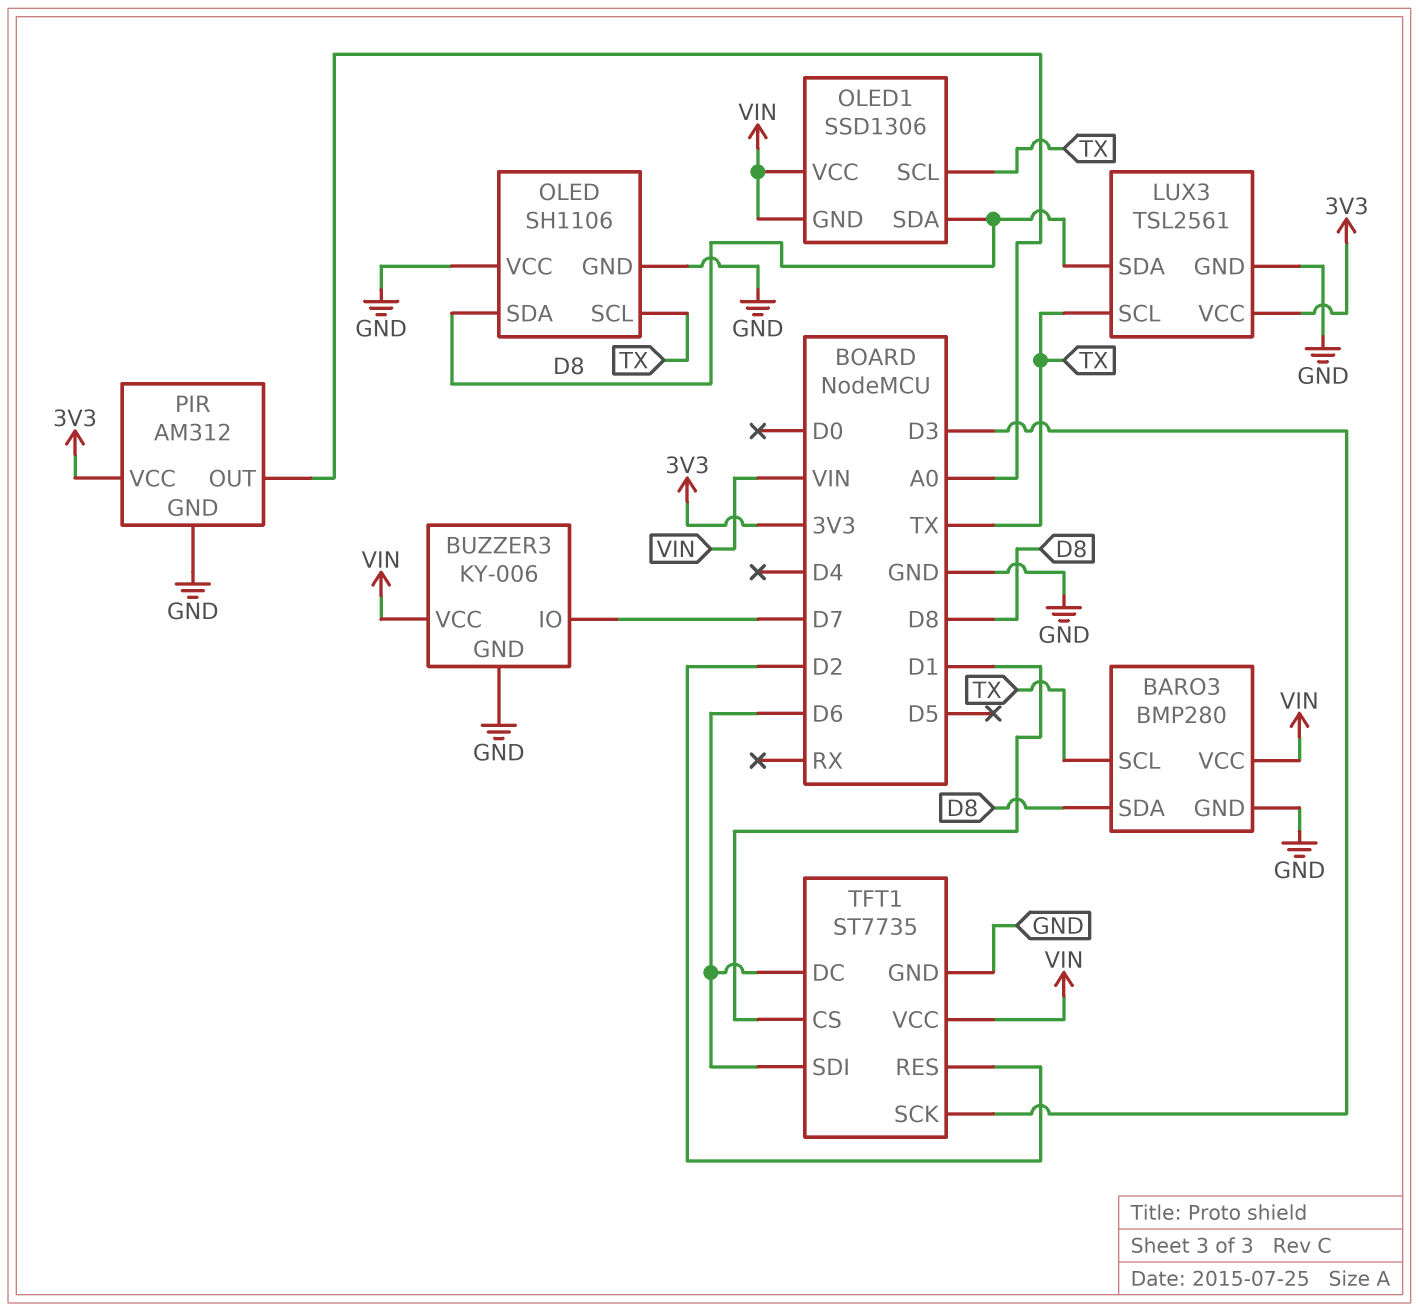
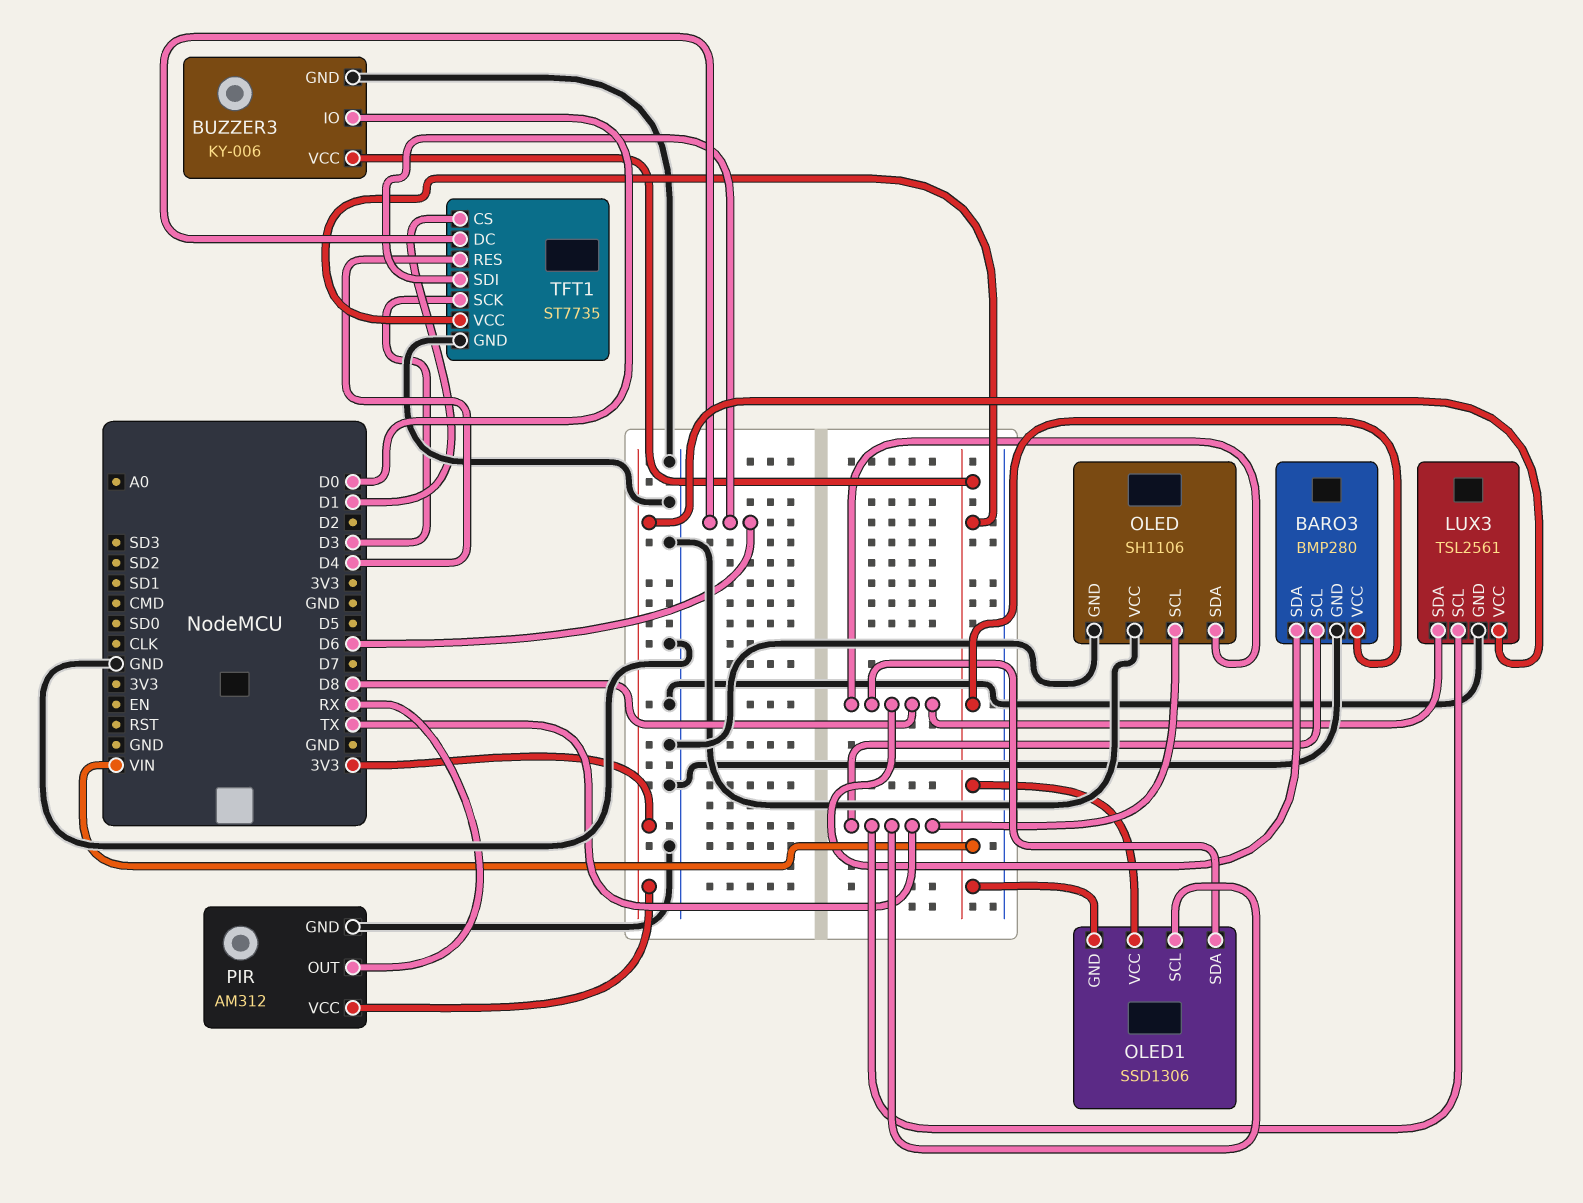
BUZZER3 pin IO: D7 -> D0
PIR pin OUT: A0 -> RX
TFT1 pin RES: D2 -> D4

